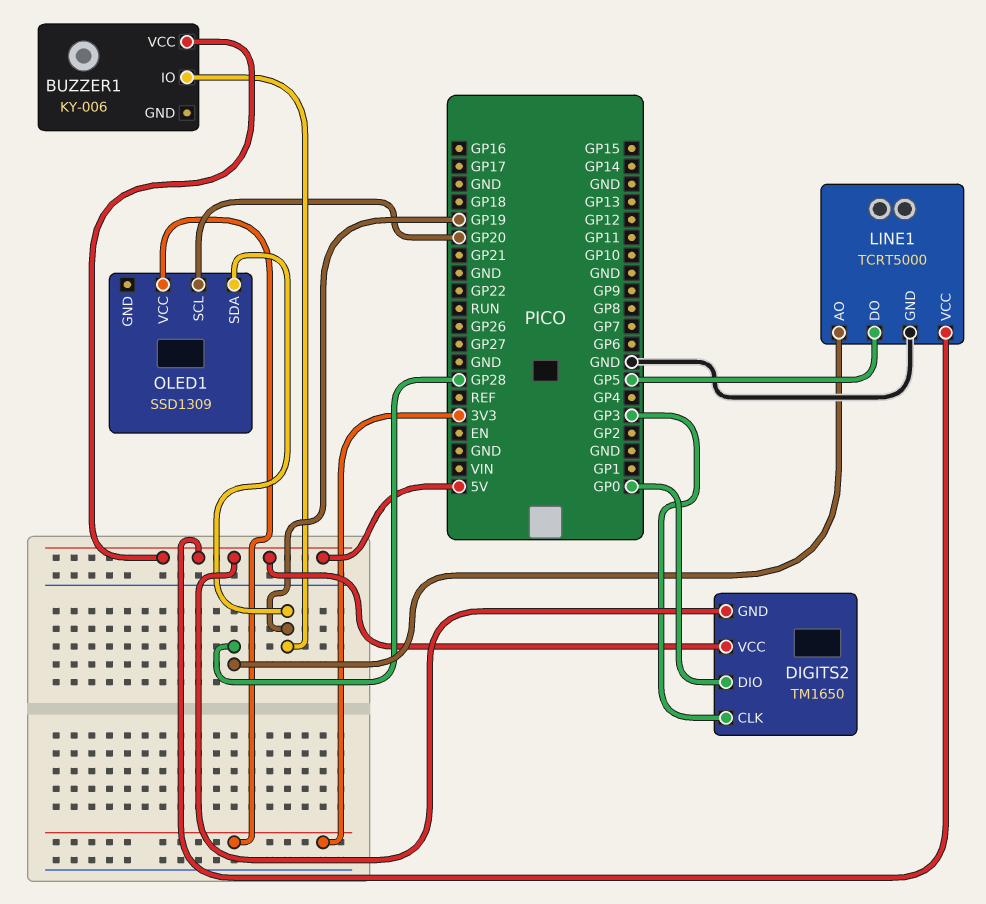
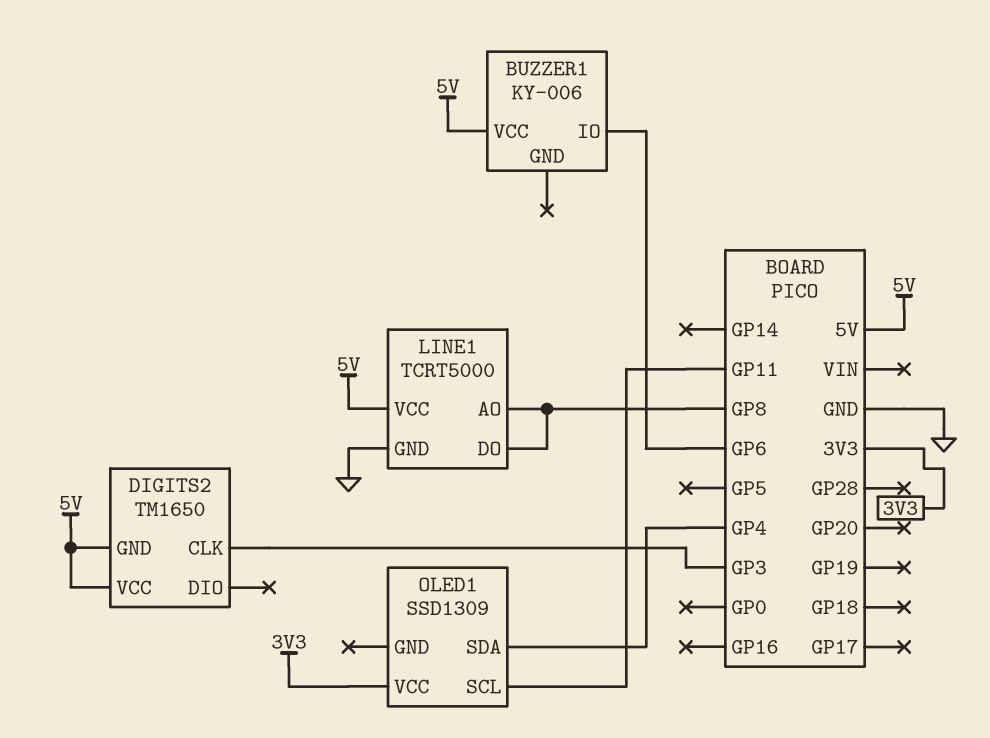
BUZZER1 pin IO: GP19 -> GP6
DIGITS2 pin DIO: GP0 -> none
LINE1 pin AO: GP28 -> GP8
LINE1 pin DO: GP5 -> GP8
OLED1 pin SCL: GP20 -> GP11
OLED1 pin SDA: GP19 -> GP4

